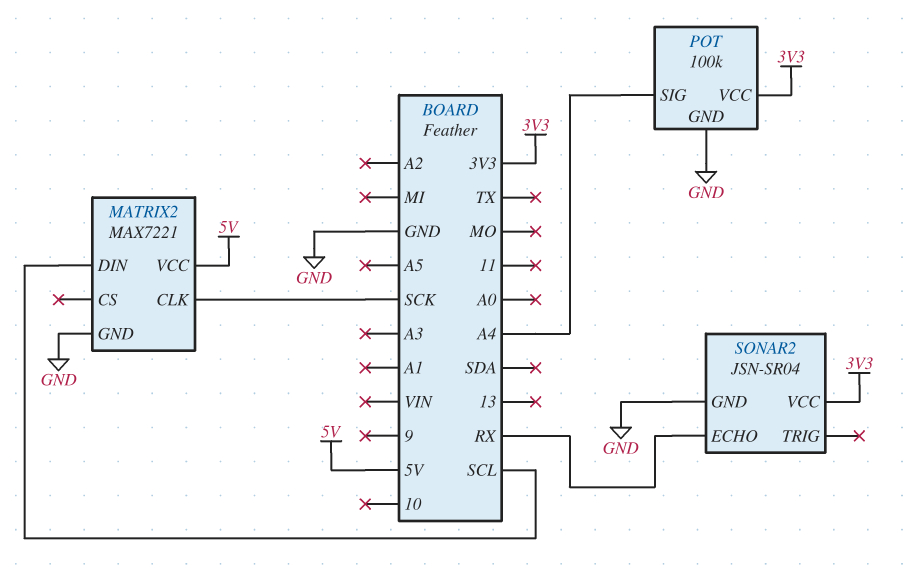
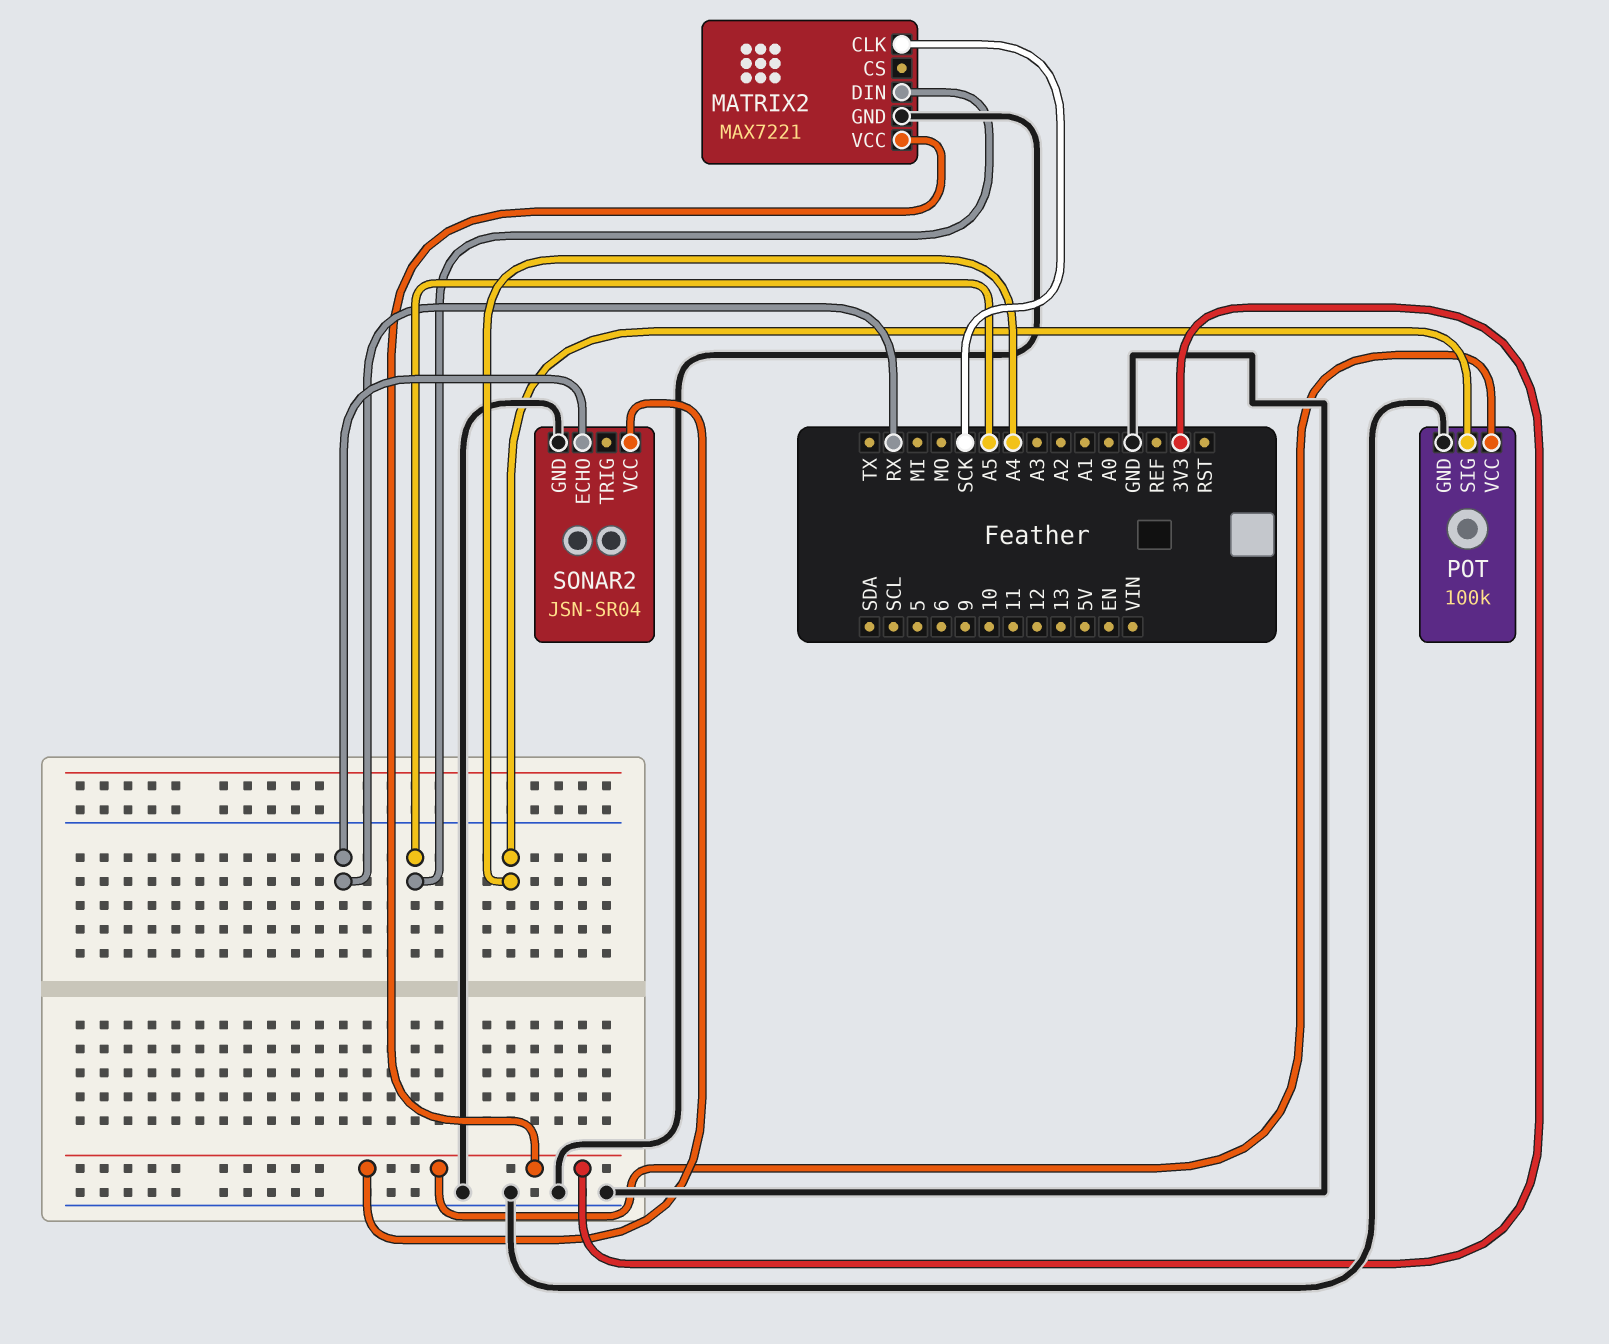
MATRIX2 pin DIN: SCL -> A5
MATRIX2 pin VCC: 5V -> 3V3

